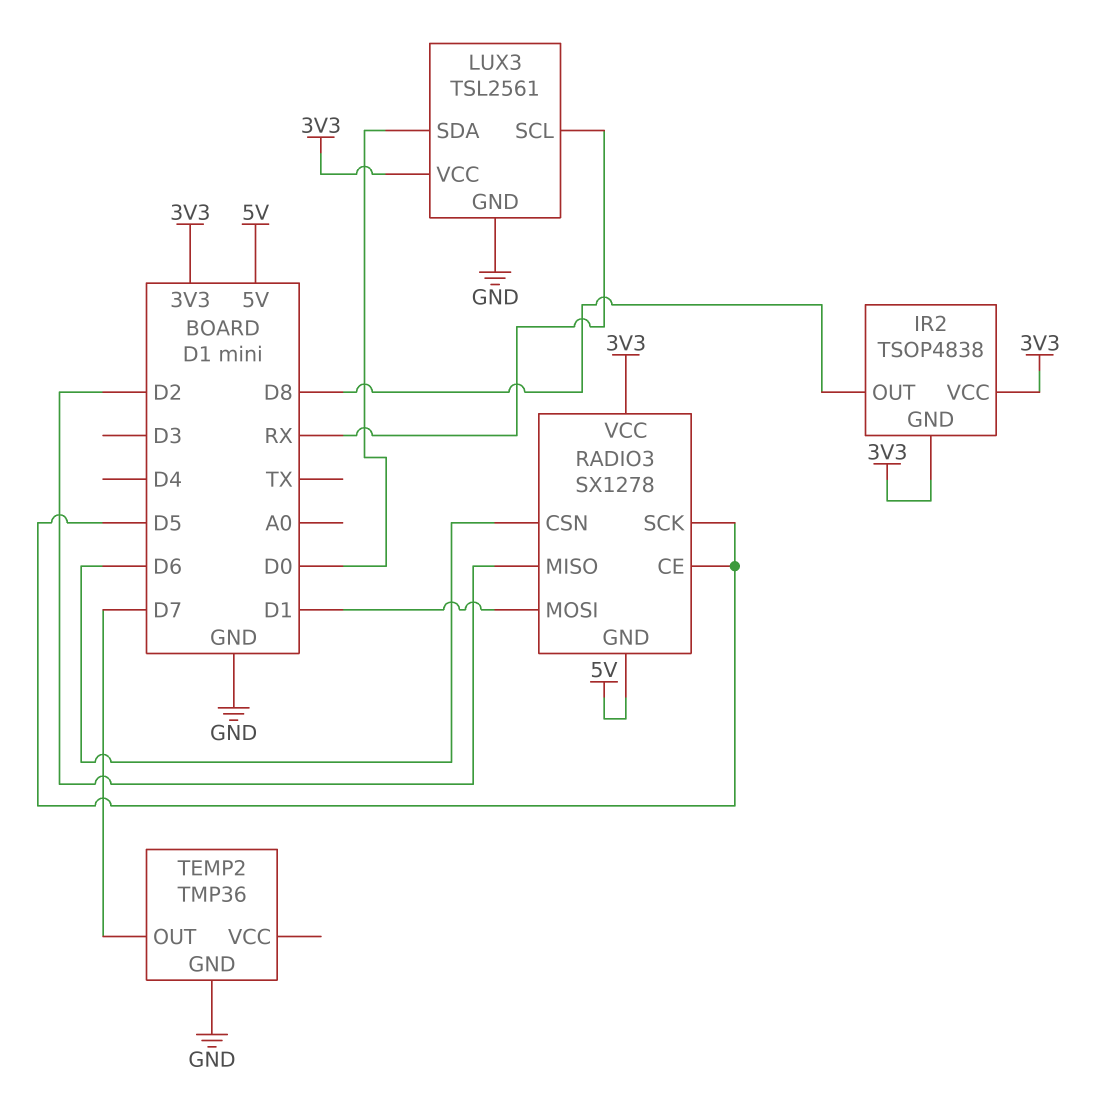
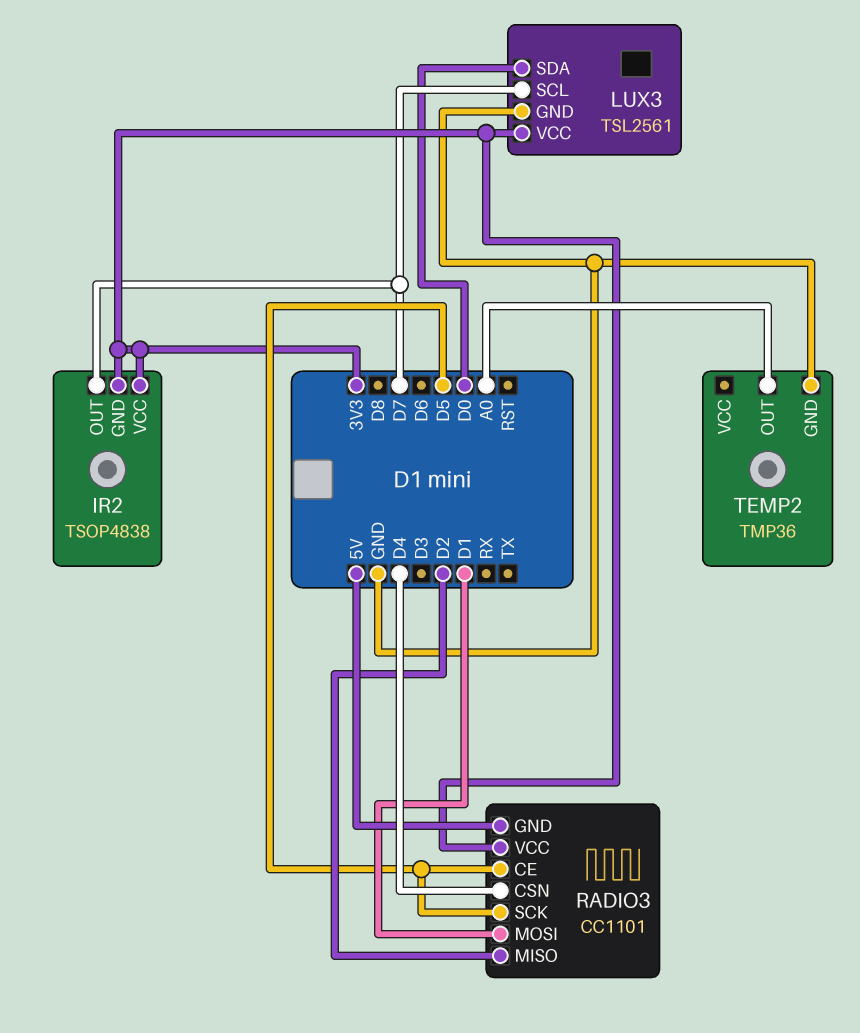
IR2 pin OUT: D8 -> D7
LUX3 pin SCL: RX -> D7
RADIO3: SX1278 -> CC1101
RADIO3 pin CSN: D6 -> D4
TEMP2 pin OUT: D7 -> A0

